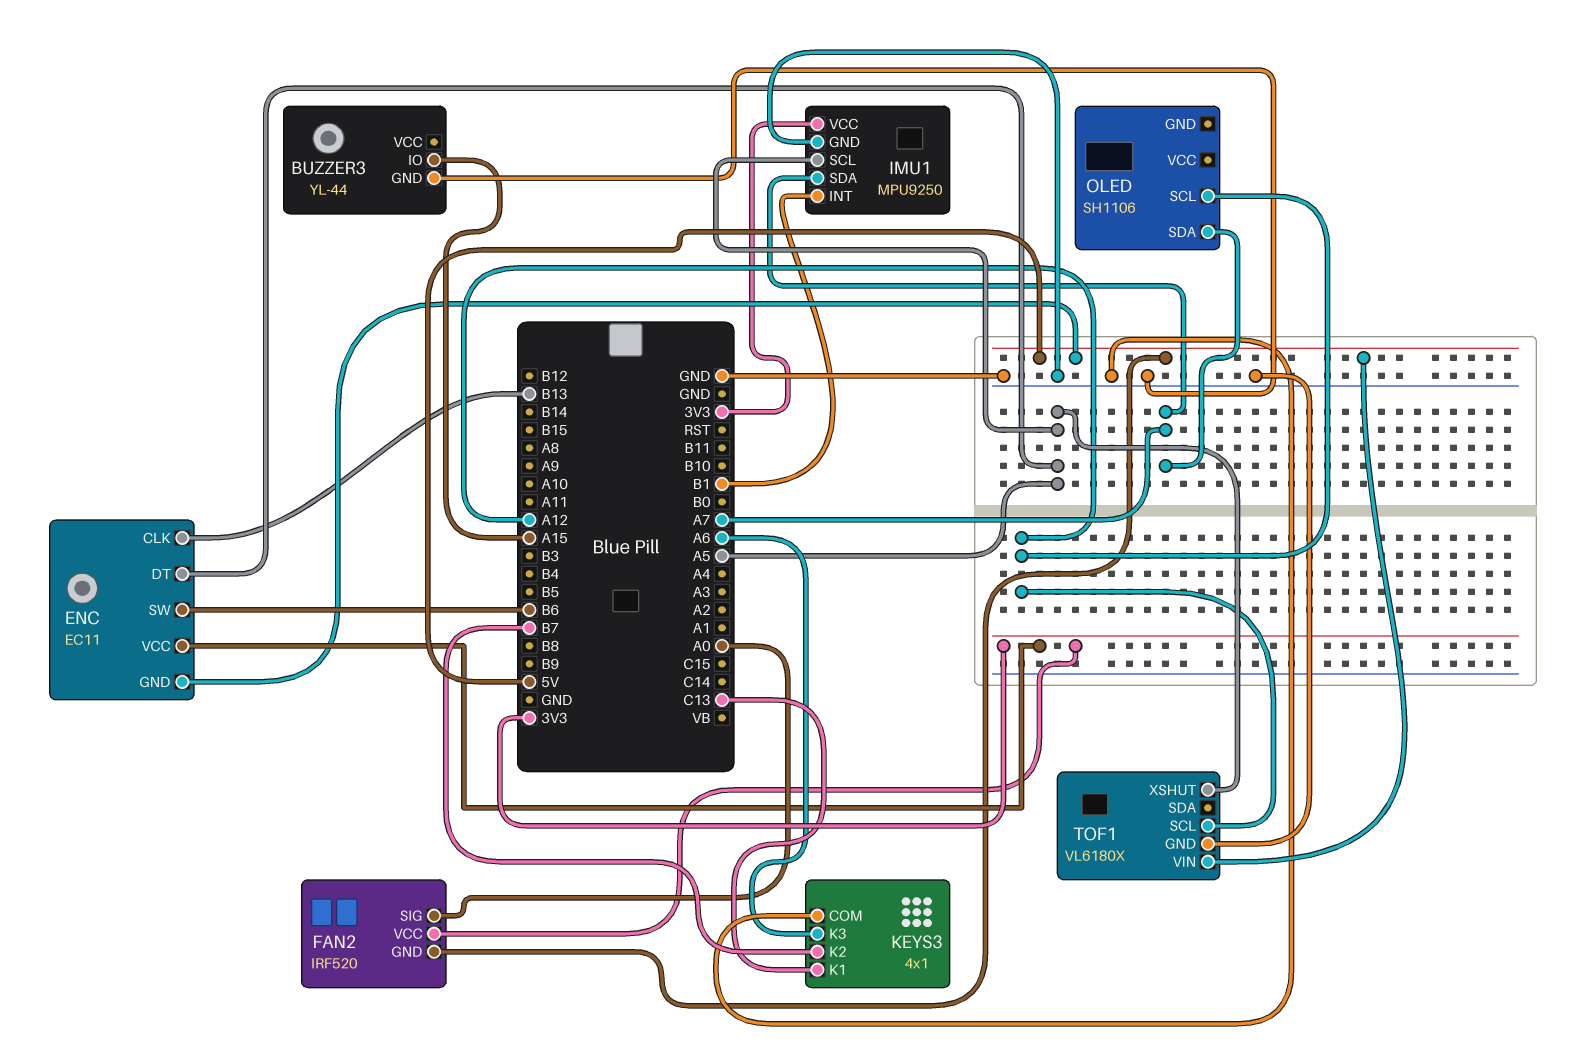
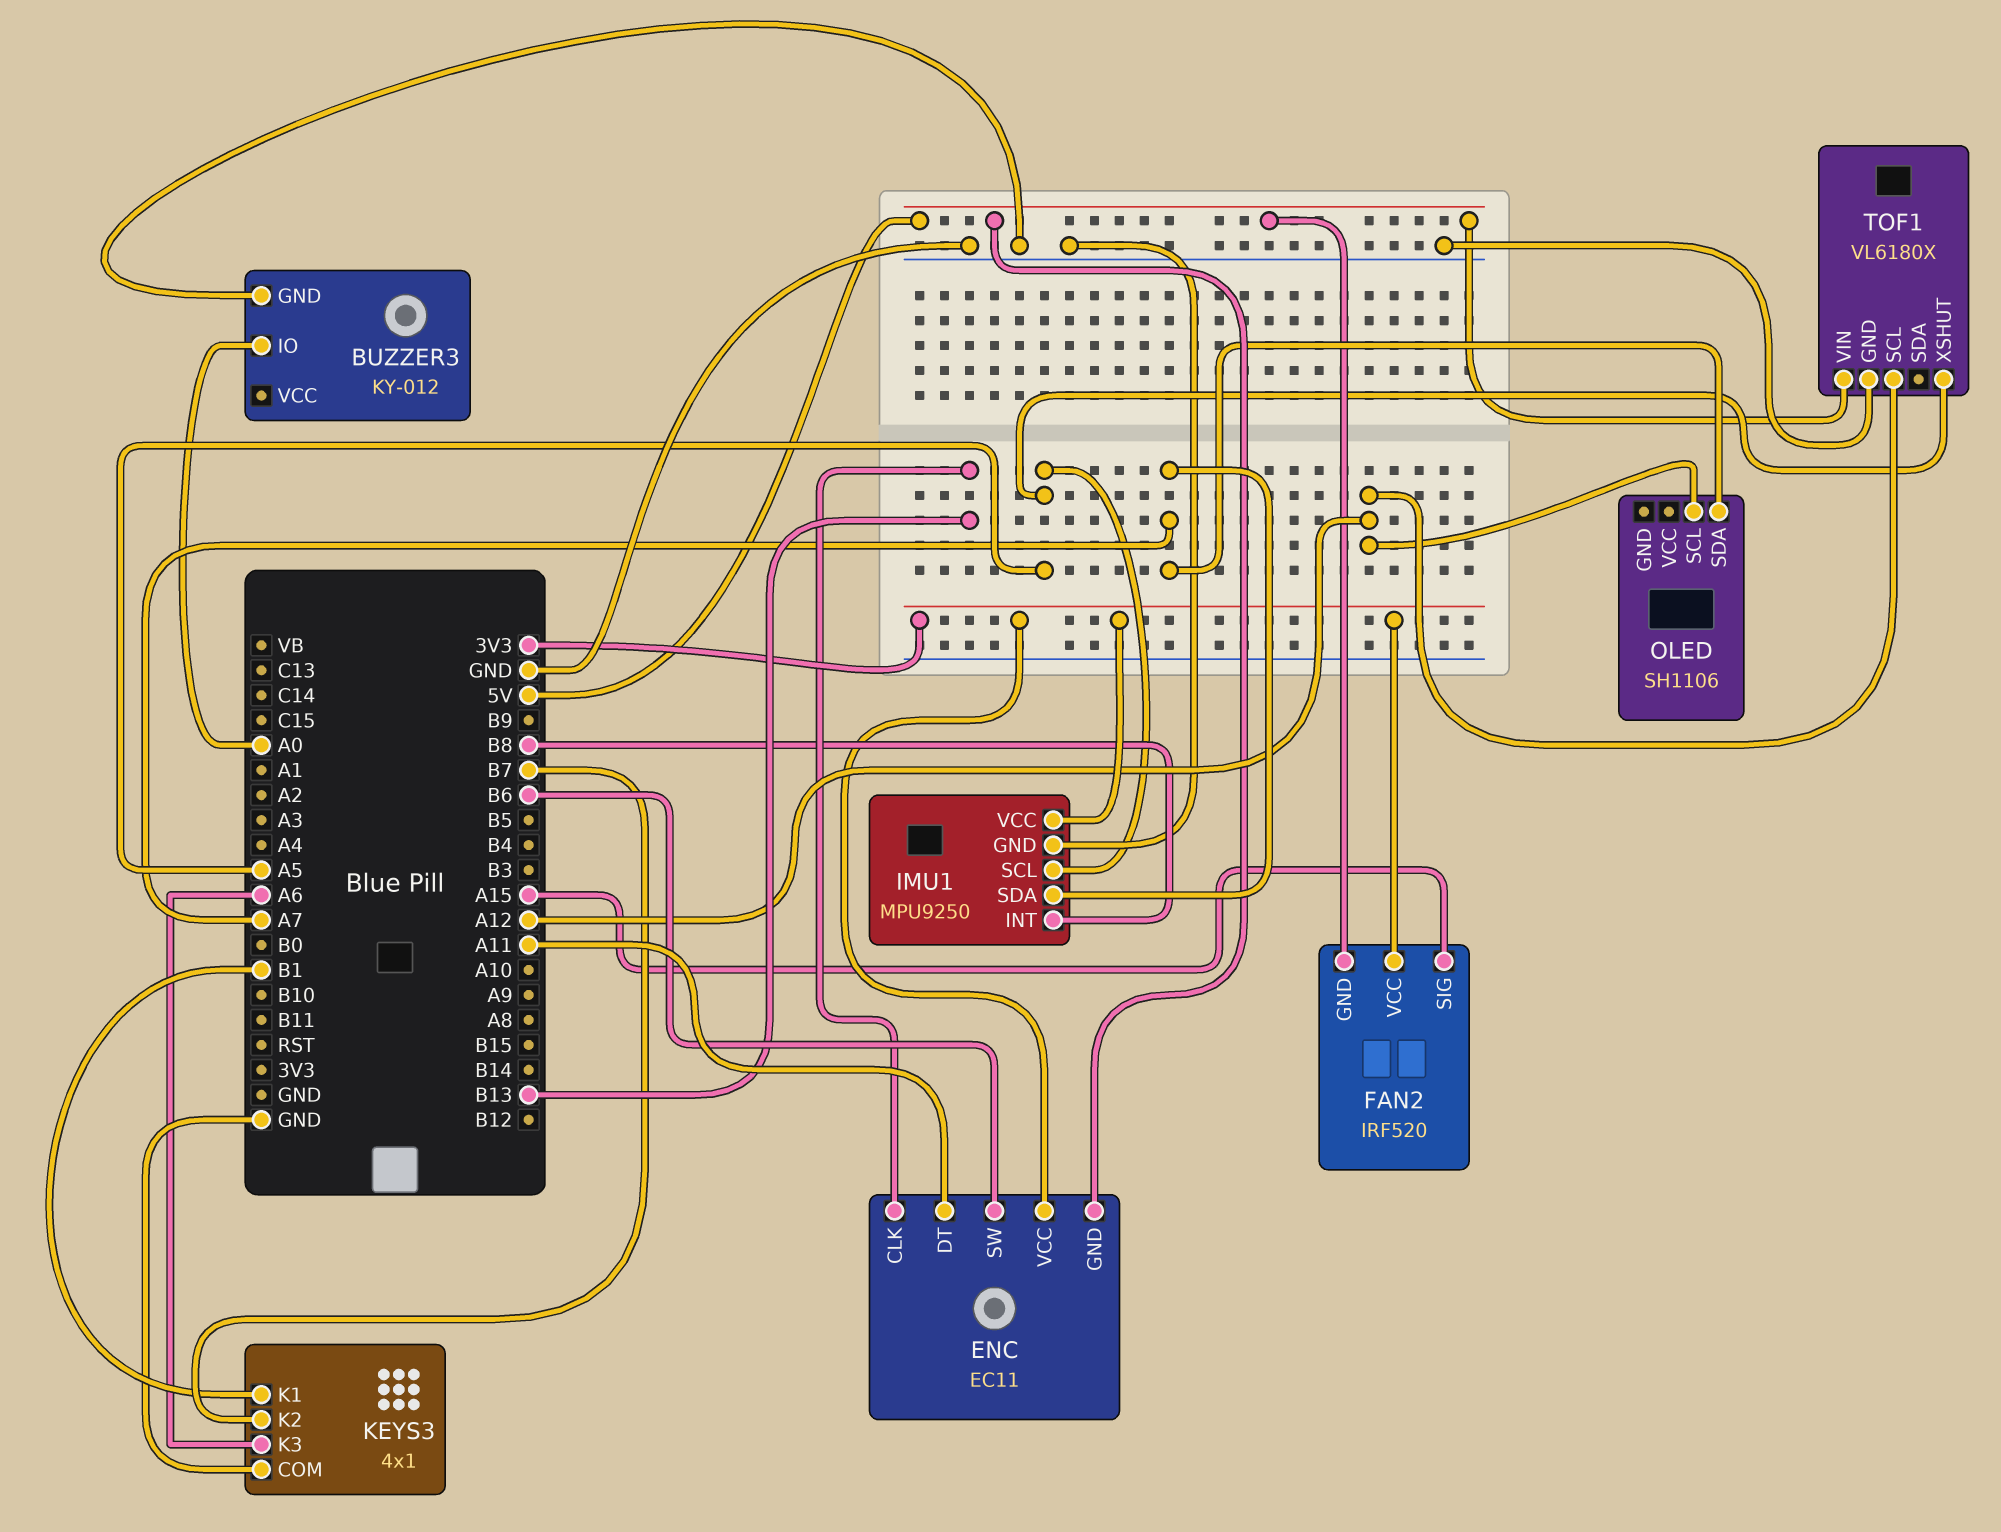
BUZZER3: YL-44 -> KY-012
BUZZER3 pin IO: A15 -> A0
ENC pin DT: A5 -> A11
FAN2 pin SIG: A0 -> A15
IMU1 pin INT: B1 -> B8
KEYS3 pin K1: C13 -> B1

